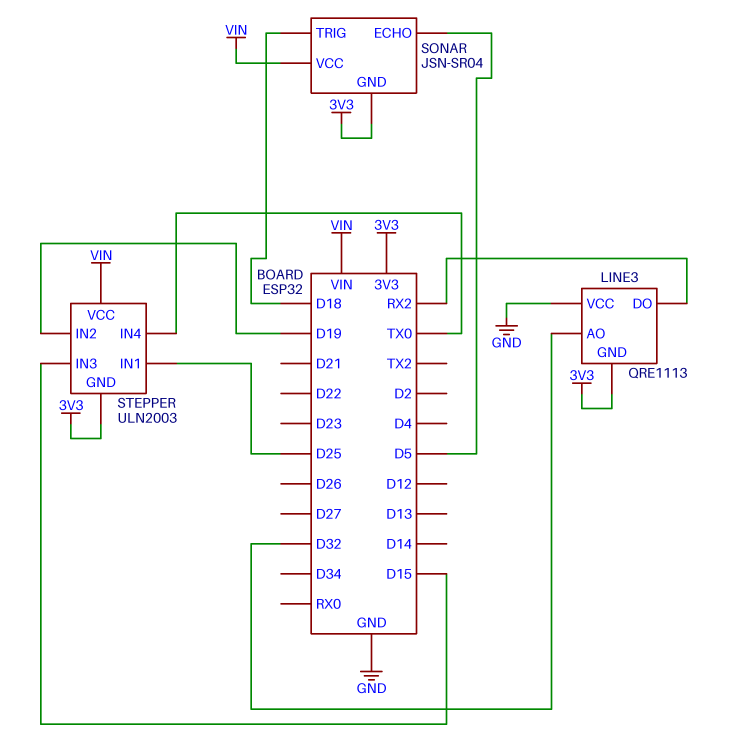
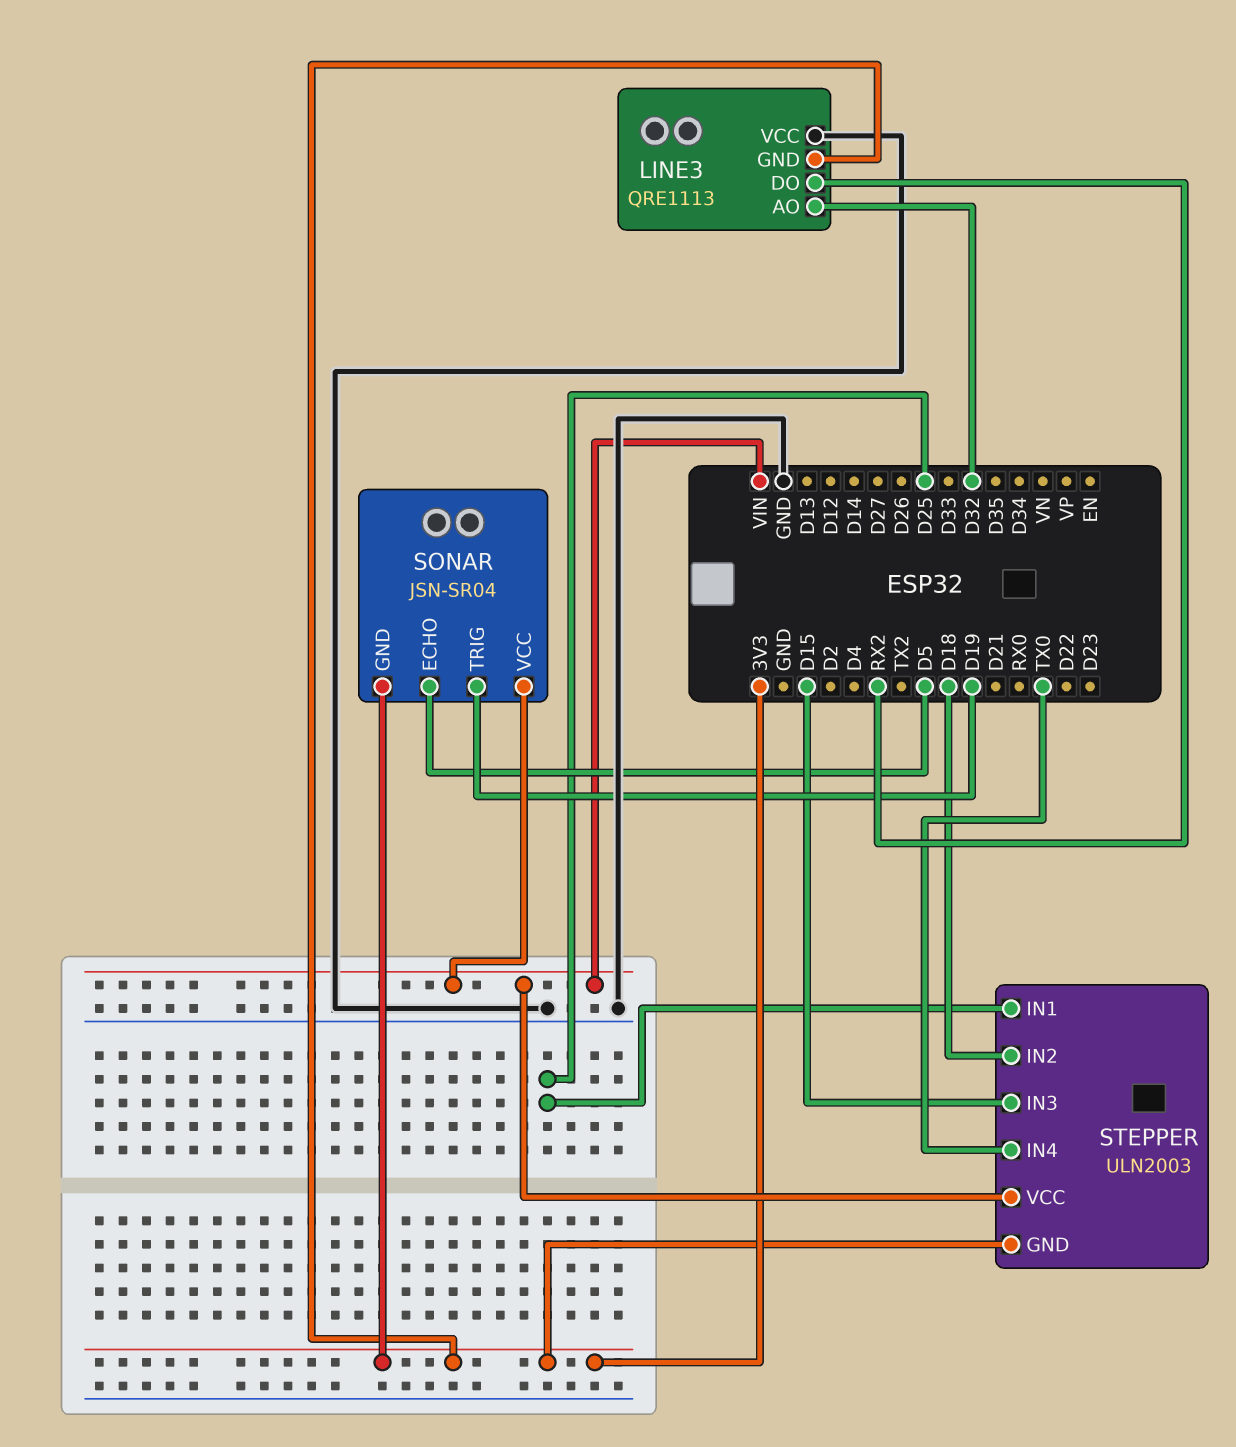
SONAR pin TRIG: D18 -> D19
STEPPER pin IN2: D19 -> D18

